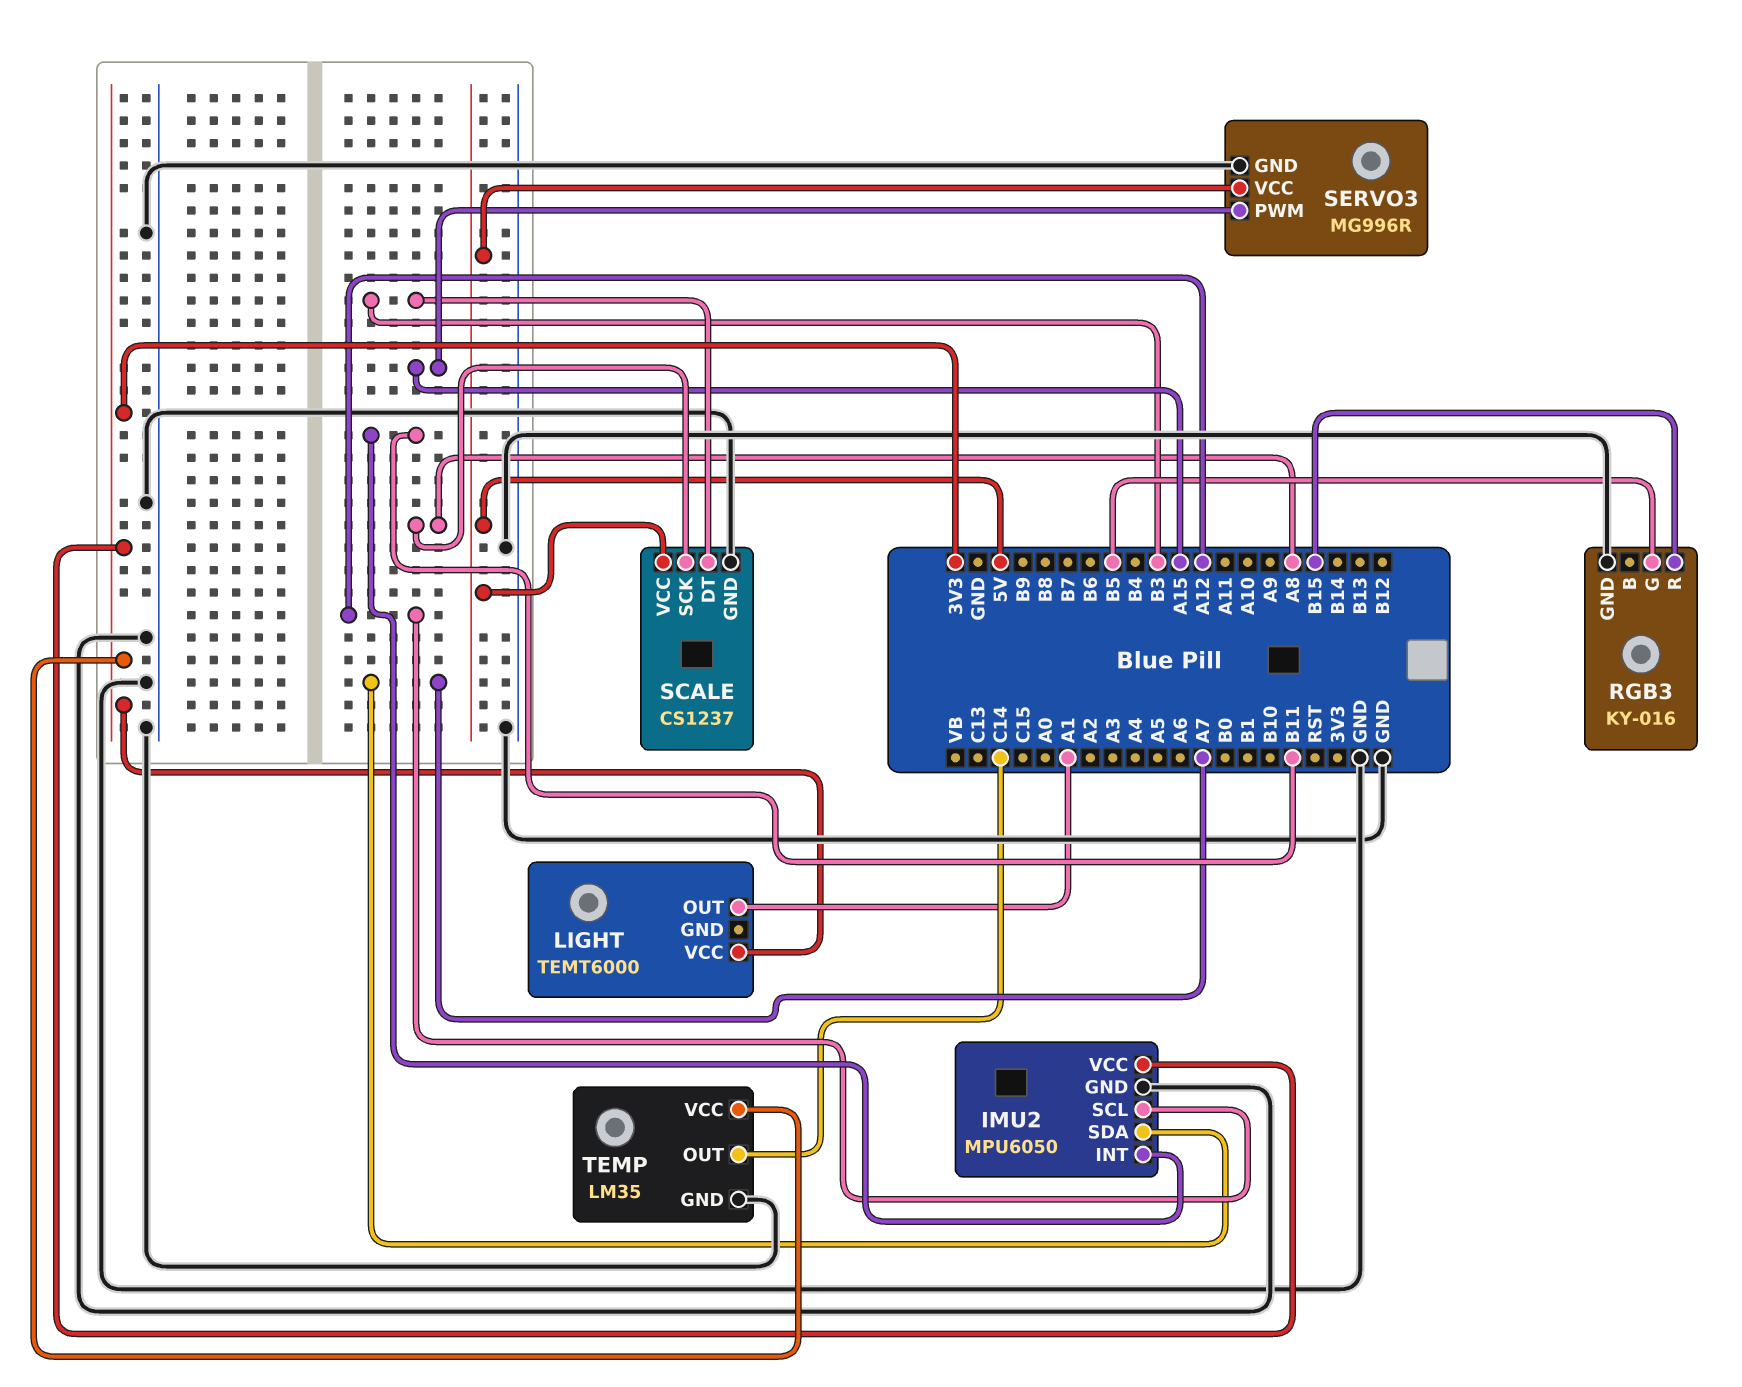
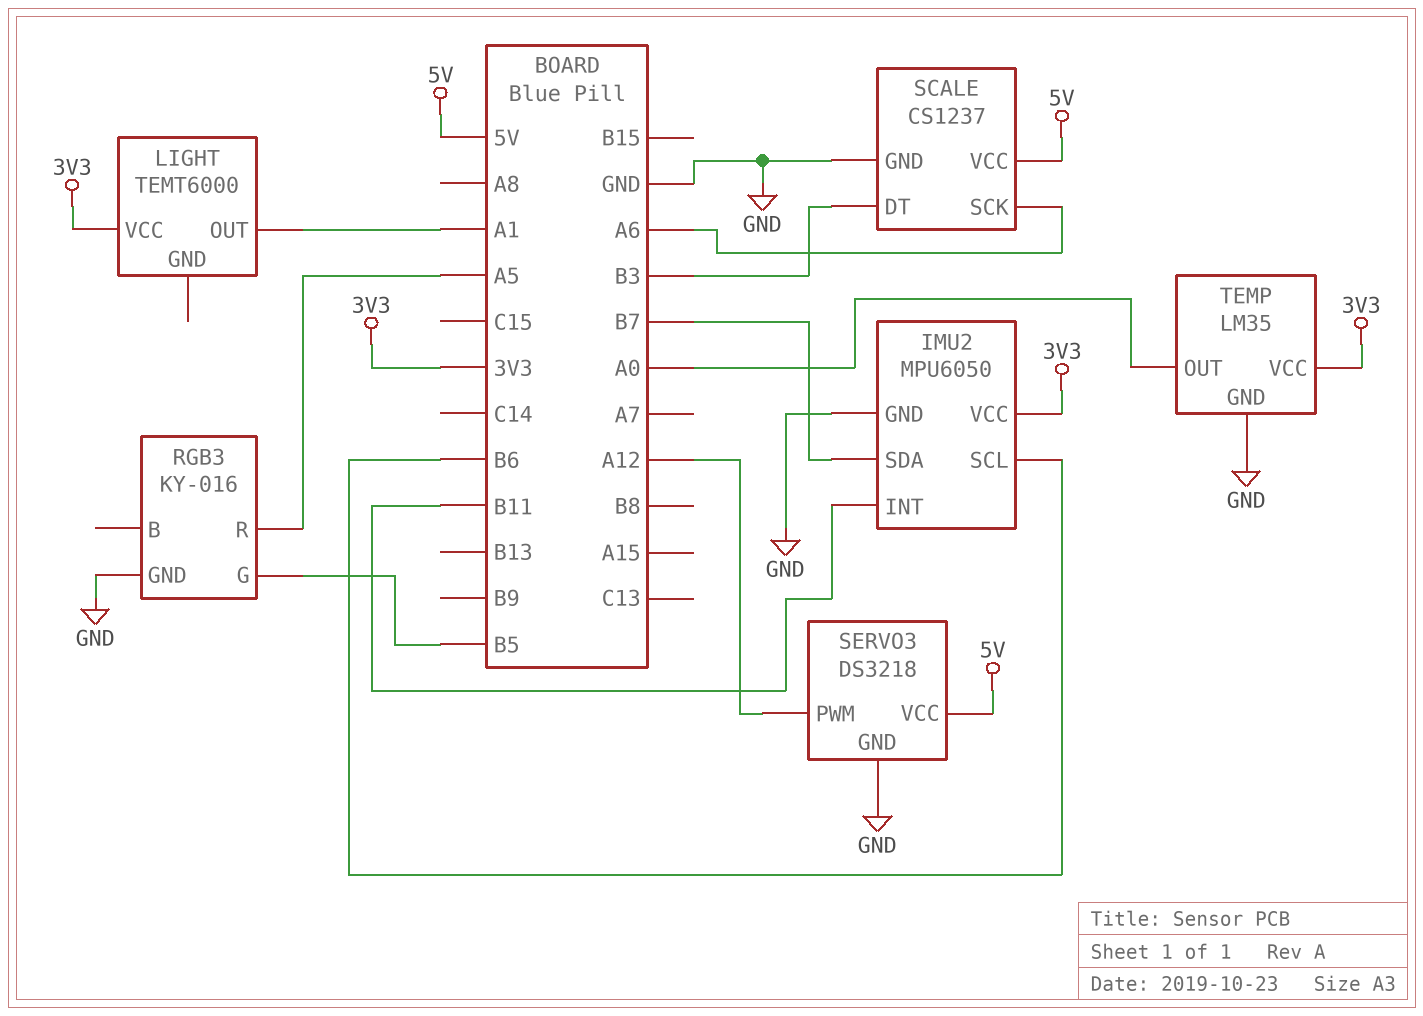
IMU2 pin SCL: A12 -> B6
IMU2 pin SDA: A7 -> B7
RGB3 pin R: B15 -> A5
SCALE pin SCK: A8 -> A6
SERVO3: MG996R -> DS3218
SERVO3 pin PWM: A15 -> A12
TEMP pin OUT: C14 -> A0

